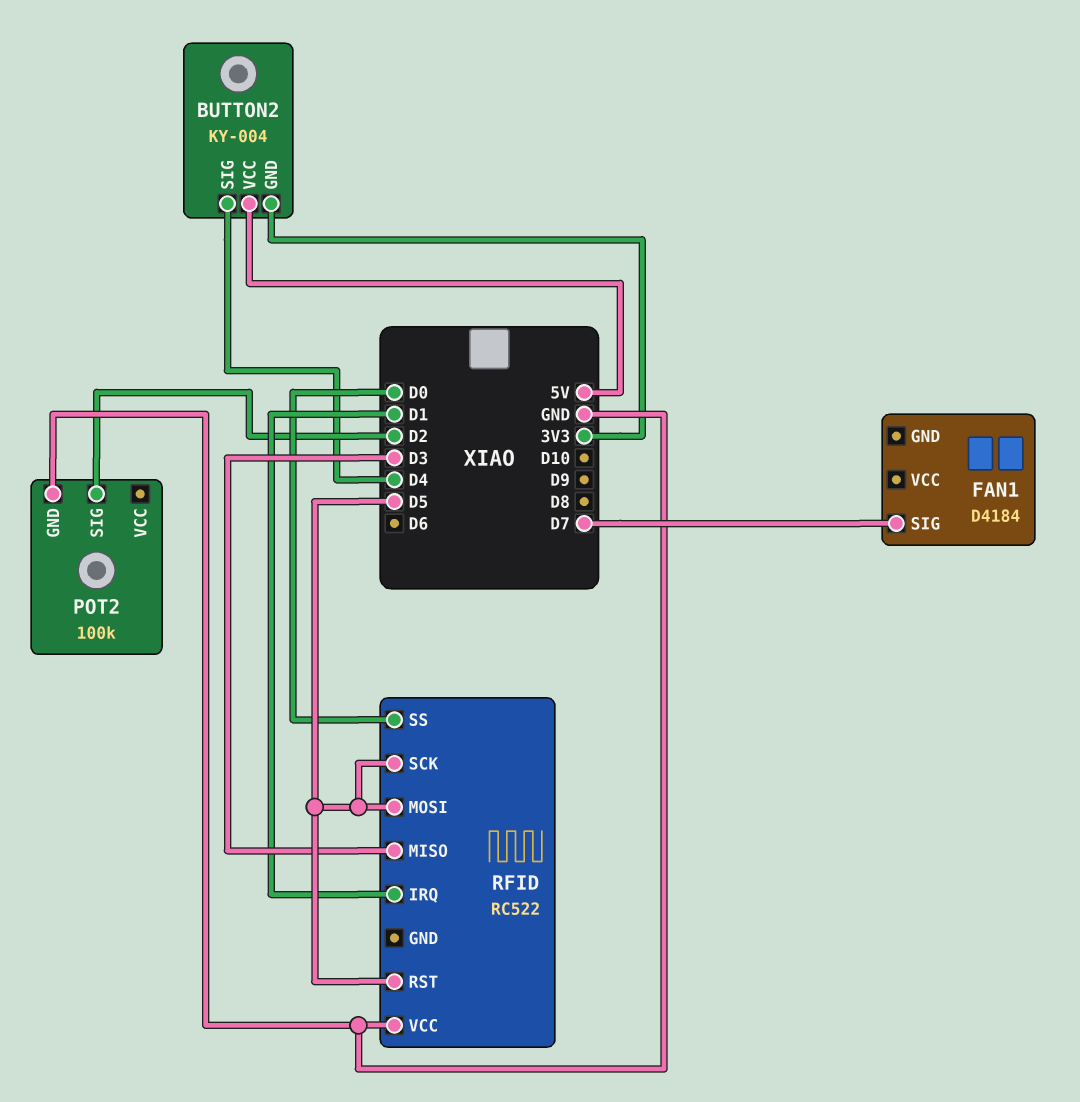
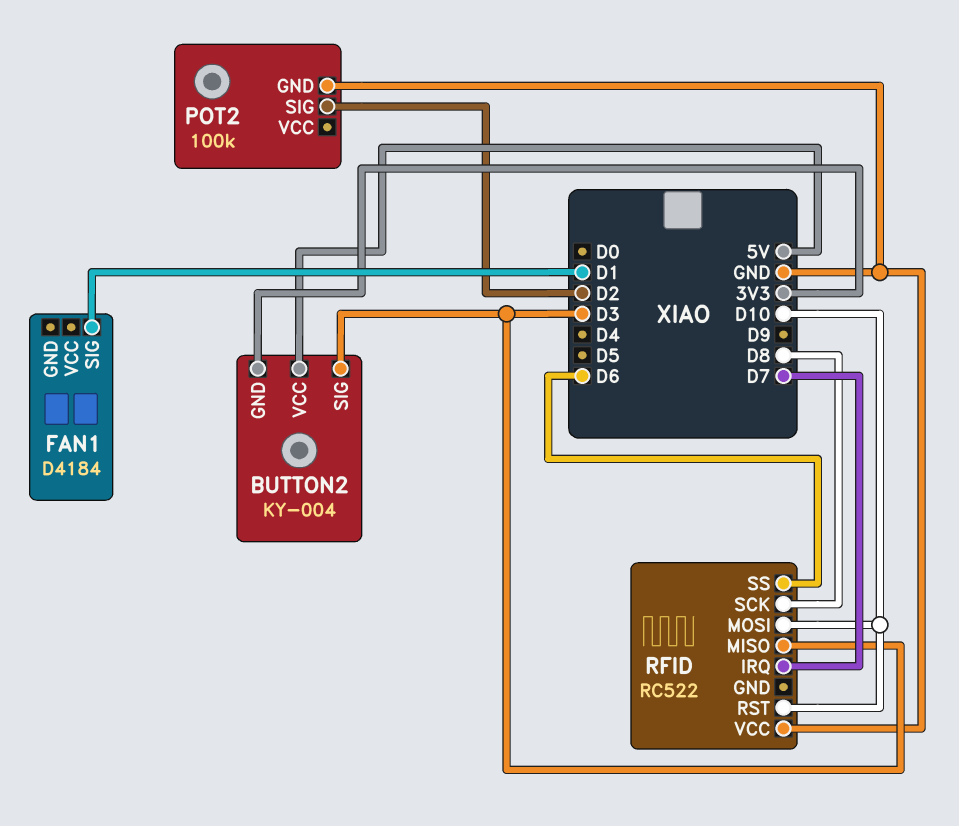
BUTTON2 pin SIG: D4 -> D3
FAN1 pin SIG: D7 -> D1
RFID pin IRQ: D1 -> D7
RFID pin MOSI: D5 -> D10
RFID pin RST: D5 -> D10
RFID pin SCK: D5 -> D8
RFID pin SS: D0 -> D6

